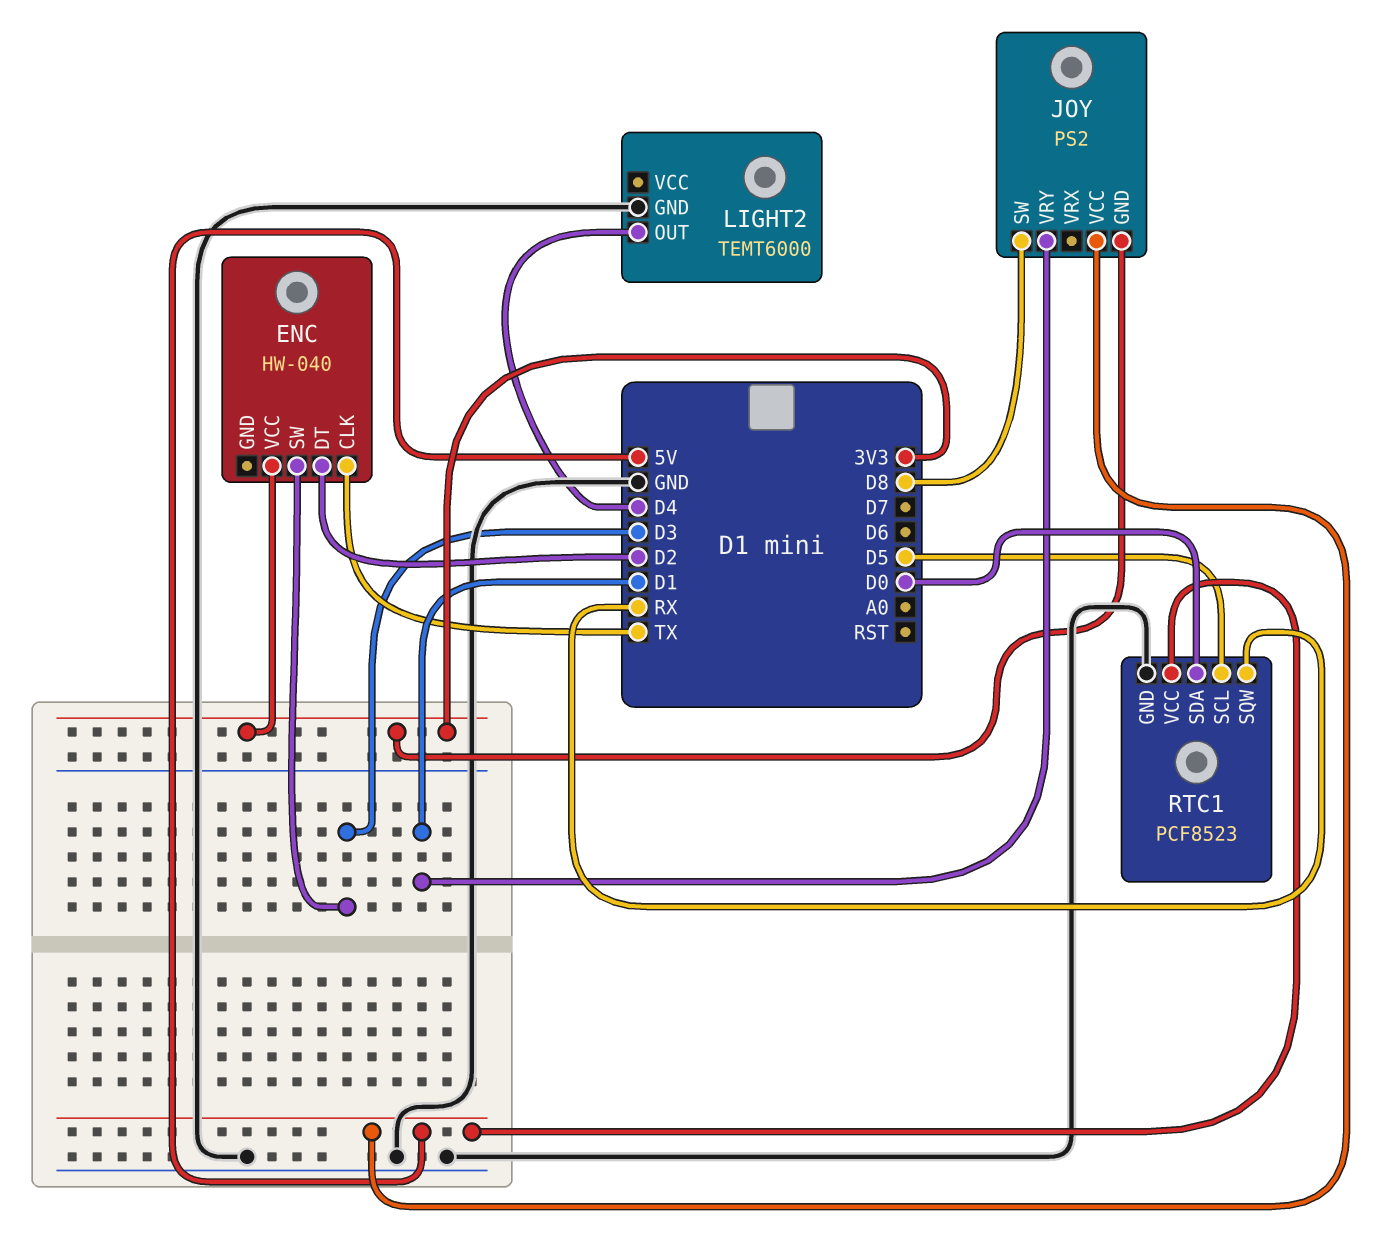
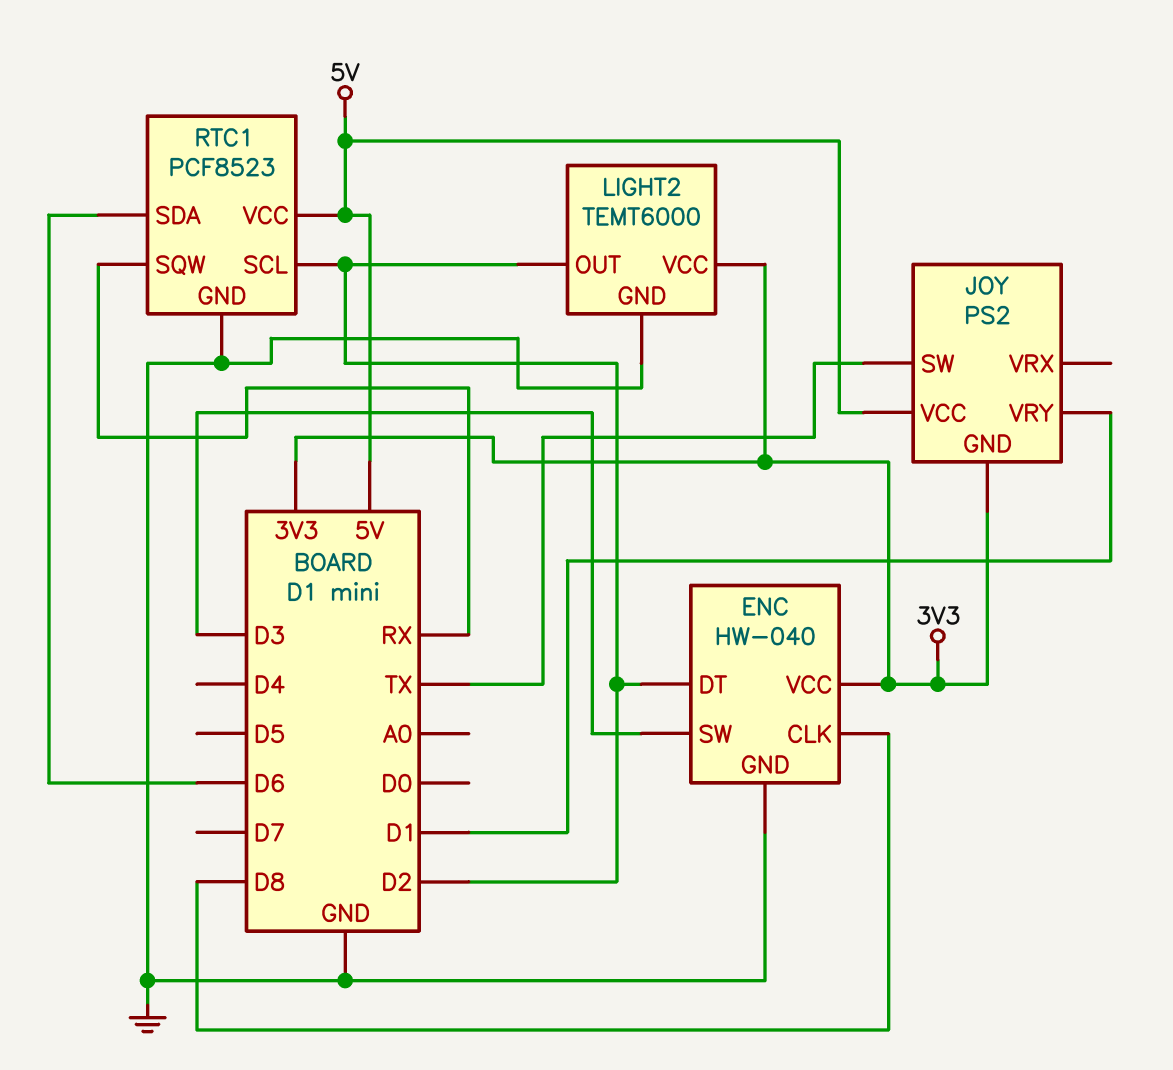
ENC pin CLK: TX -> D8
ENC pin GND: none -> GND
JOY pin SW: D8 -> TX
LIGHT2 pin OUT: D4 -> D2
LIGHT2 pin VCC: none -> 3V3
RTC1 pin SCL: D5 -> D2
RTC1 pin SDA: D0 -> D6

